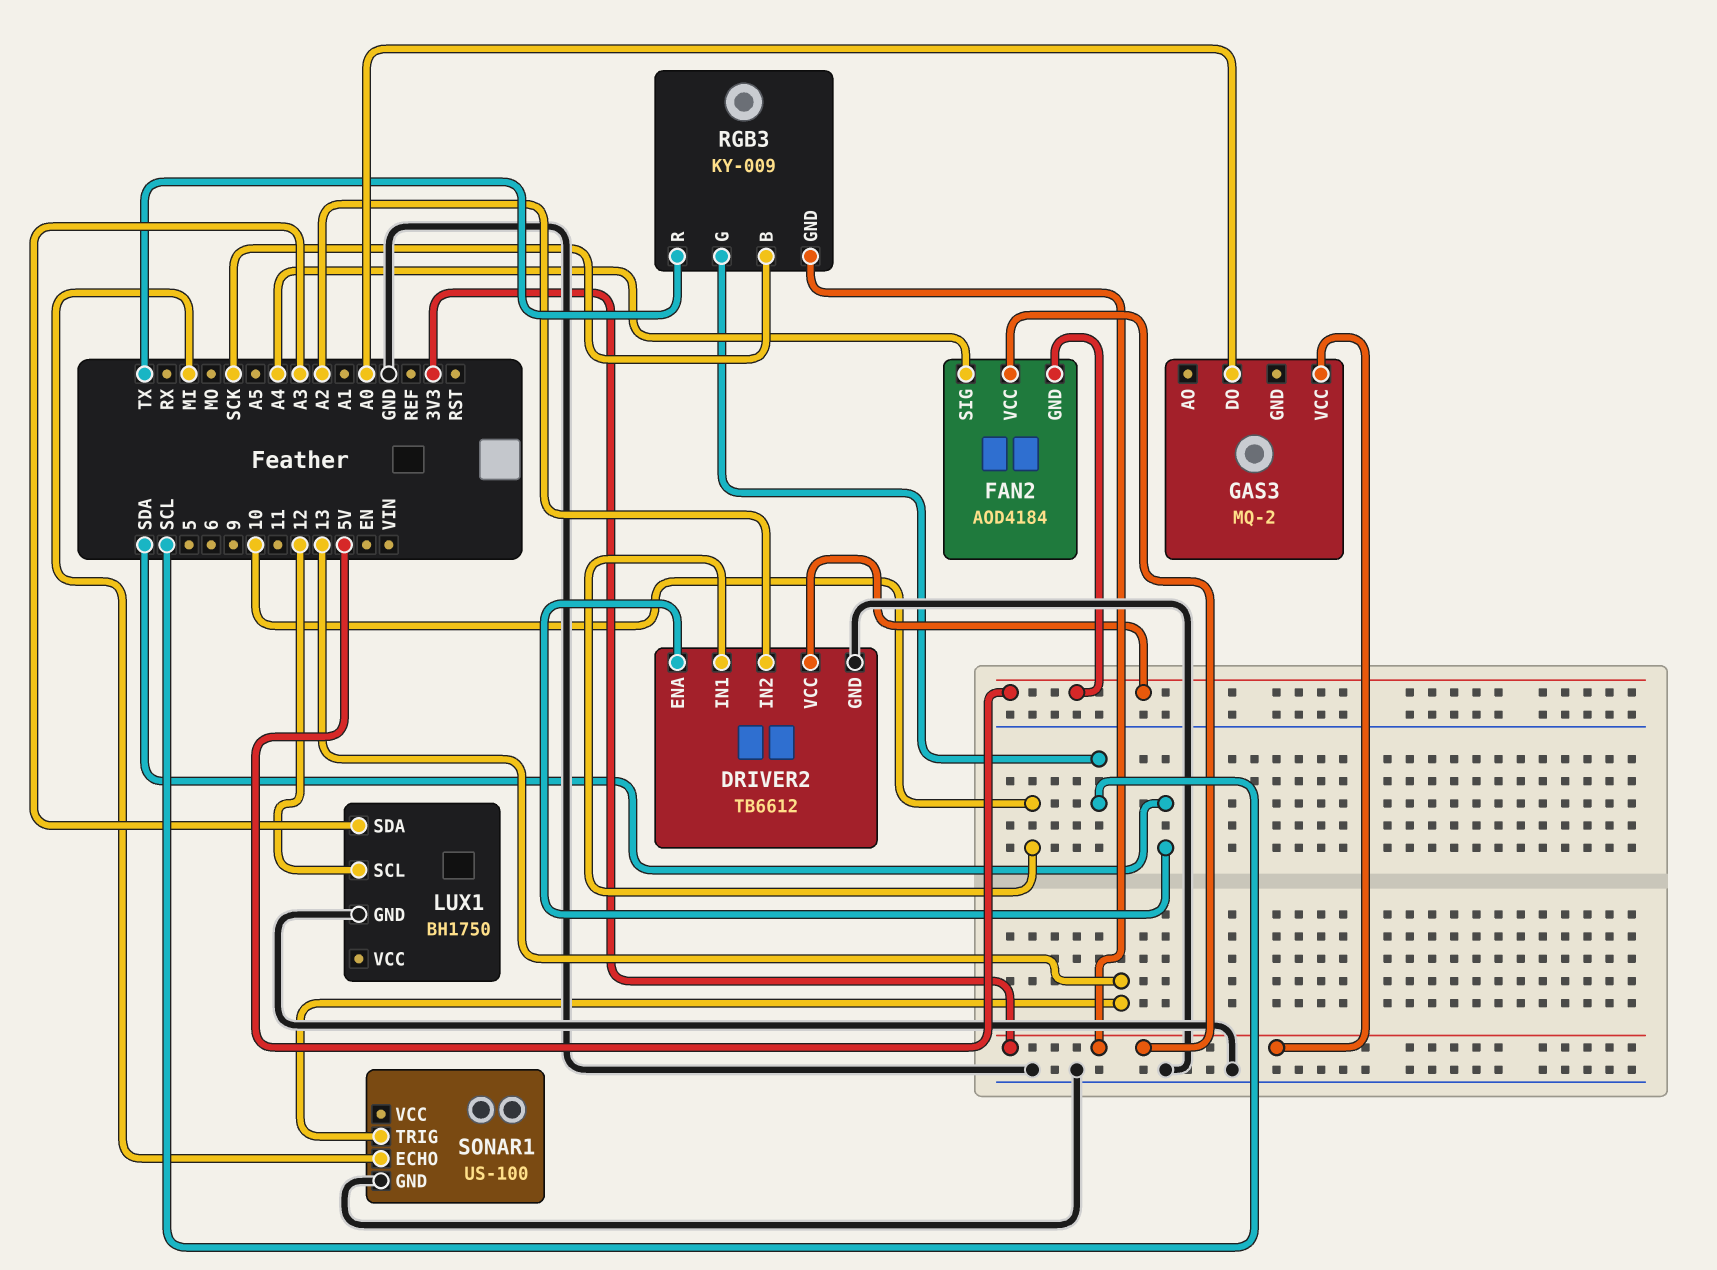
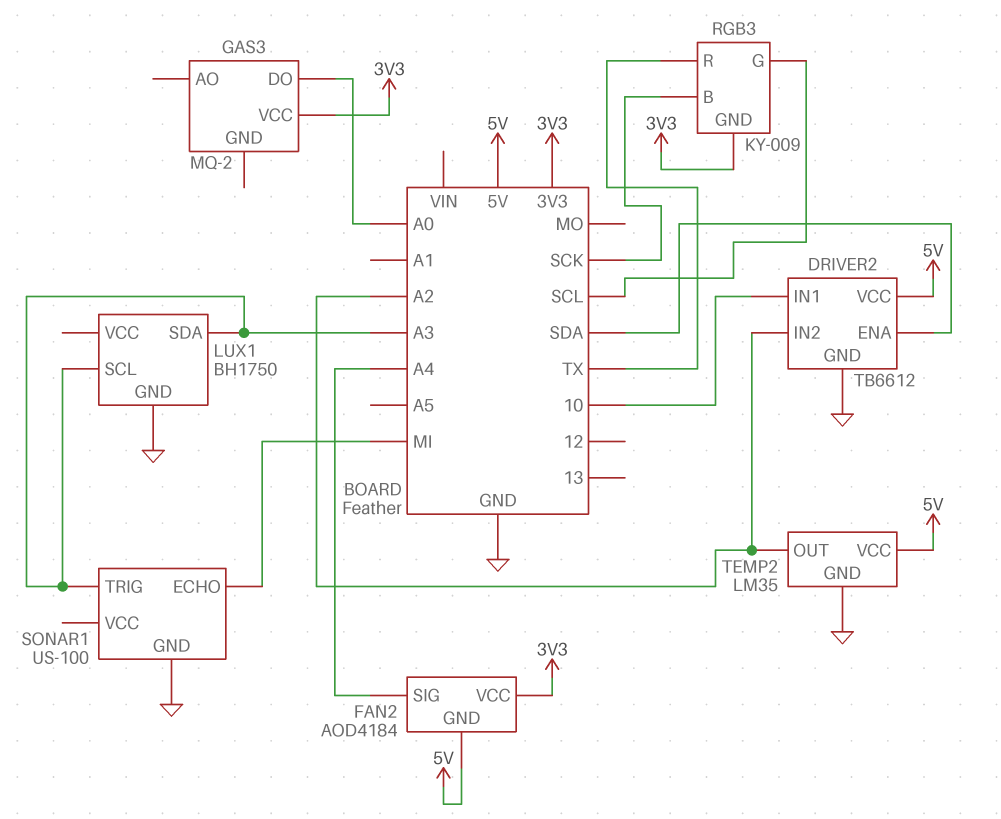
LUX1 pin SCL: 12 -> A3
SONAR1 pin TRIG: 13 -> A3
TEMP2: none -> LM35
TEMP2 pin GND: none -> GND
TEMP2 pin OUT: none -> A2
TEMP2 pin VCC: none -> 5V

